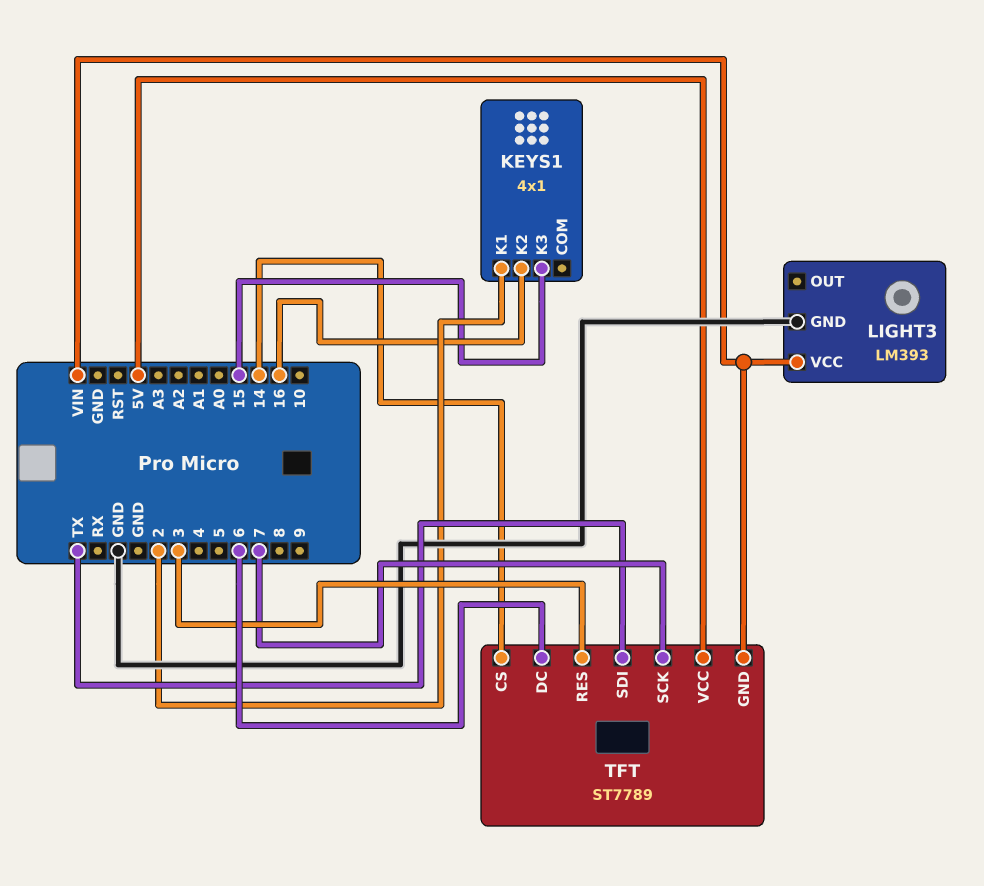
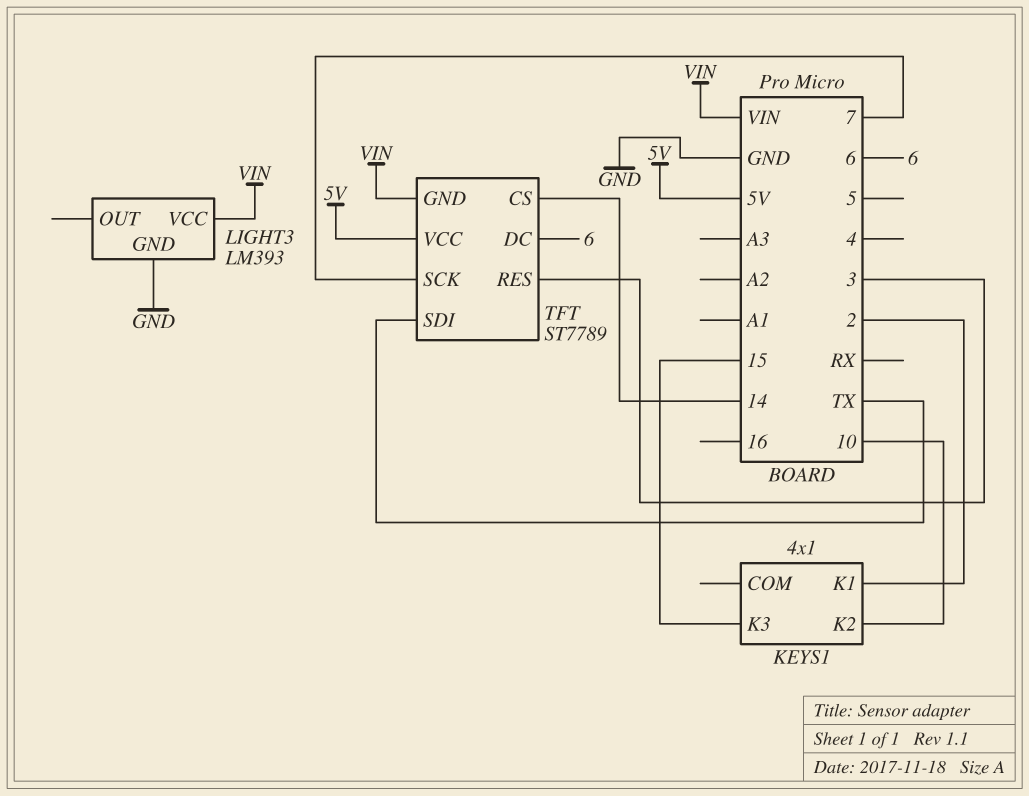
KEYS1 pin K2: 16 -> 10

